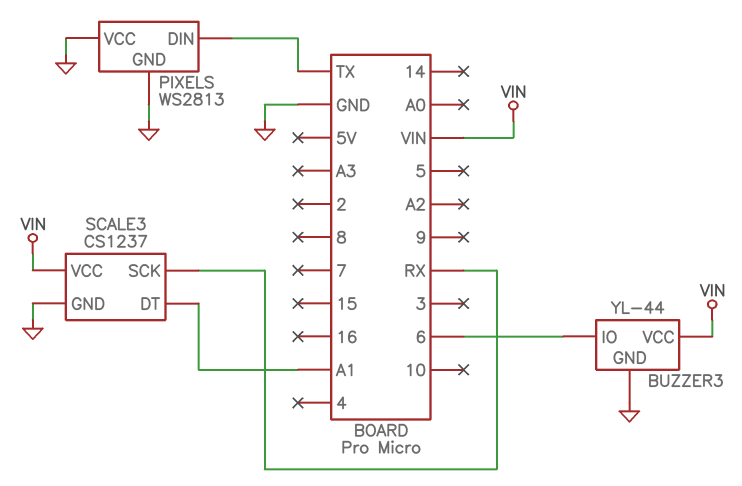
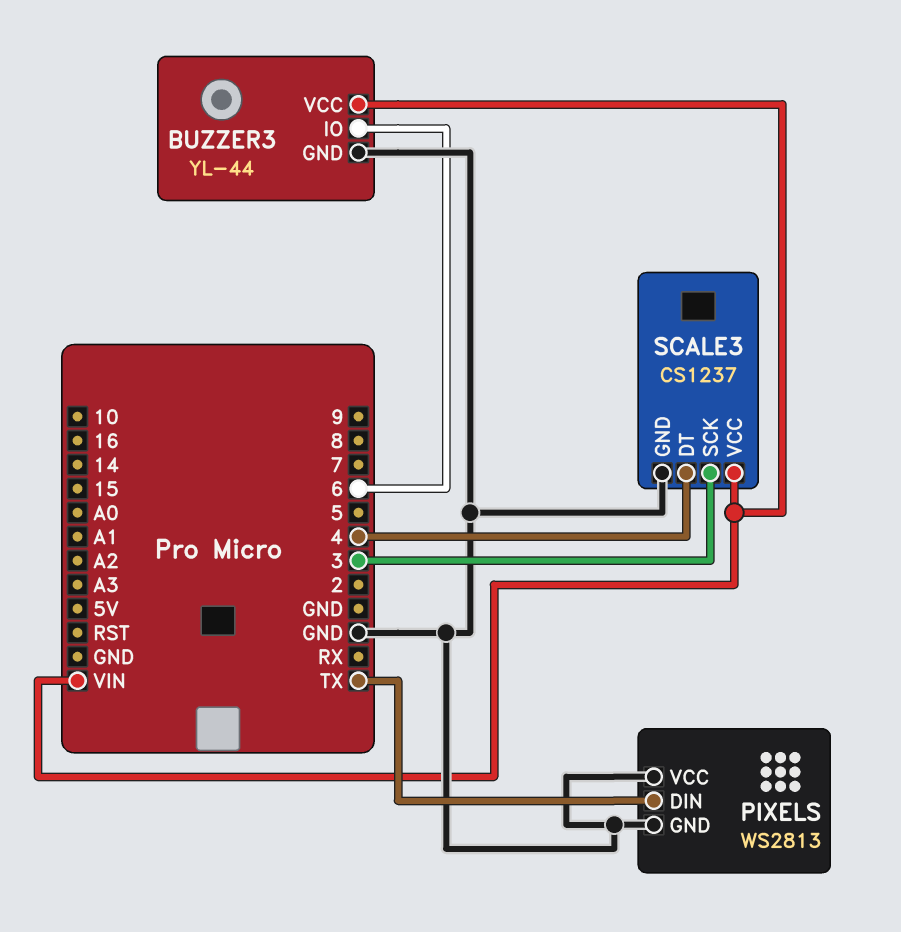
SCALE3 pin DT: A1 -> 4
SCALE3 pin SCK: RX -> 3

